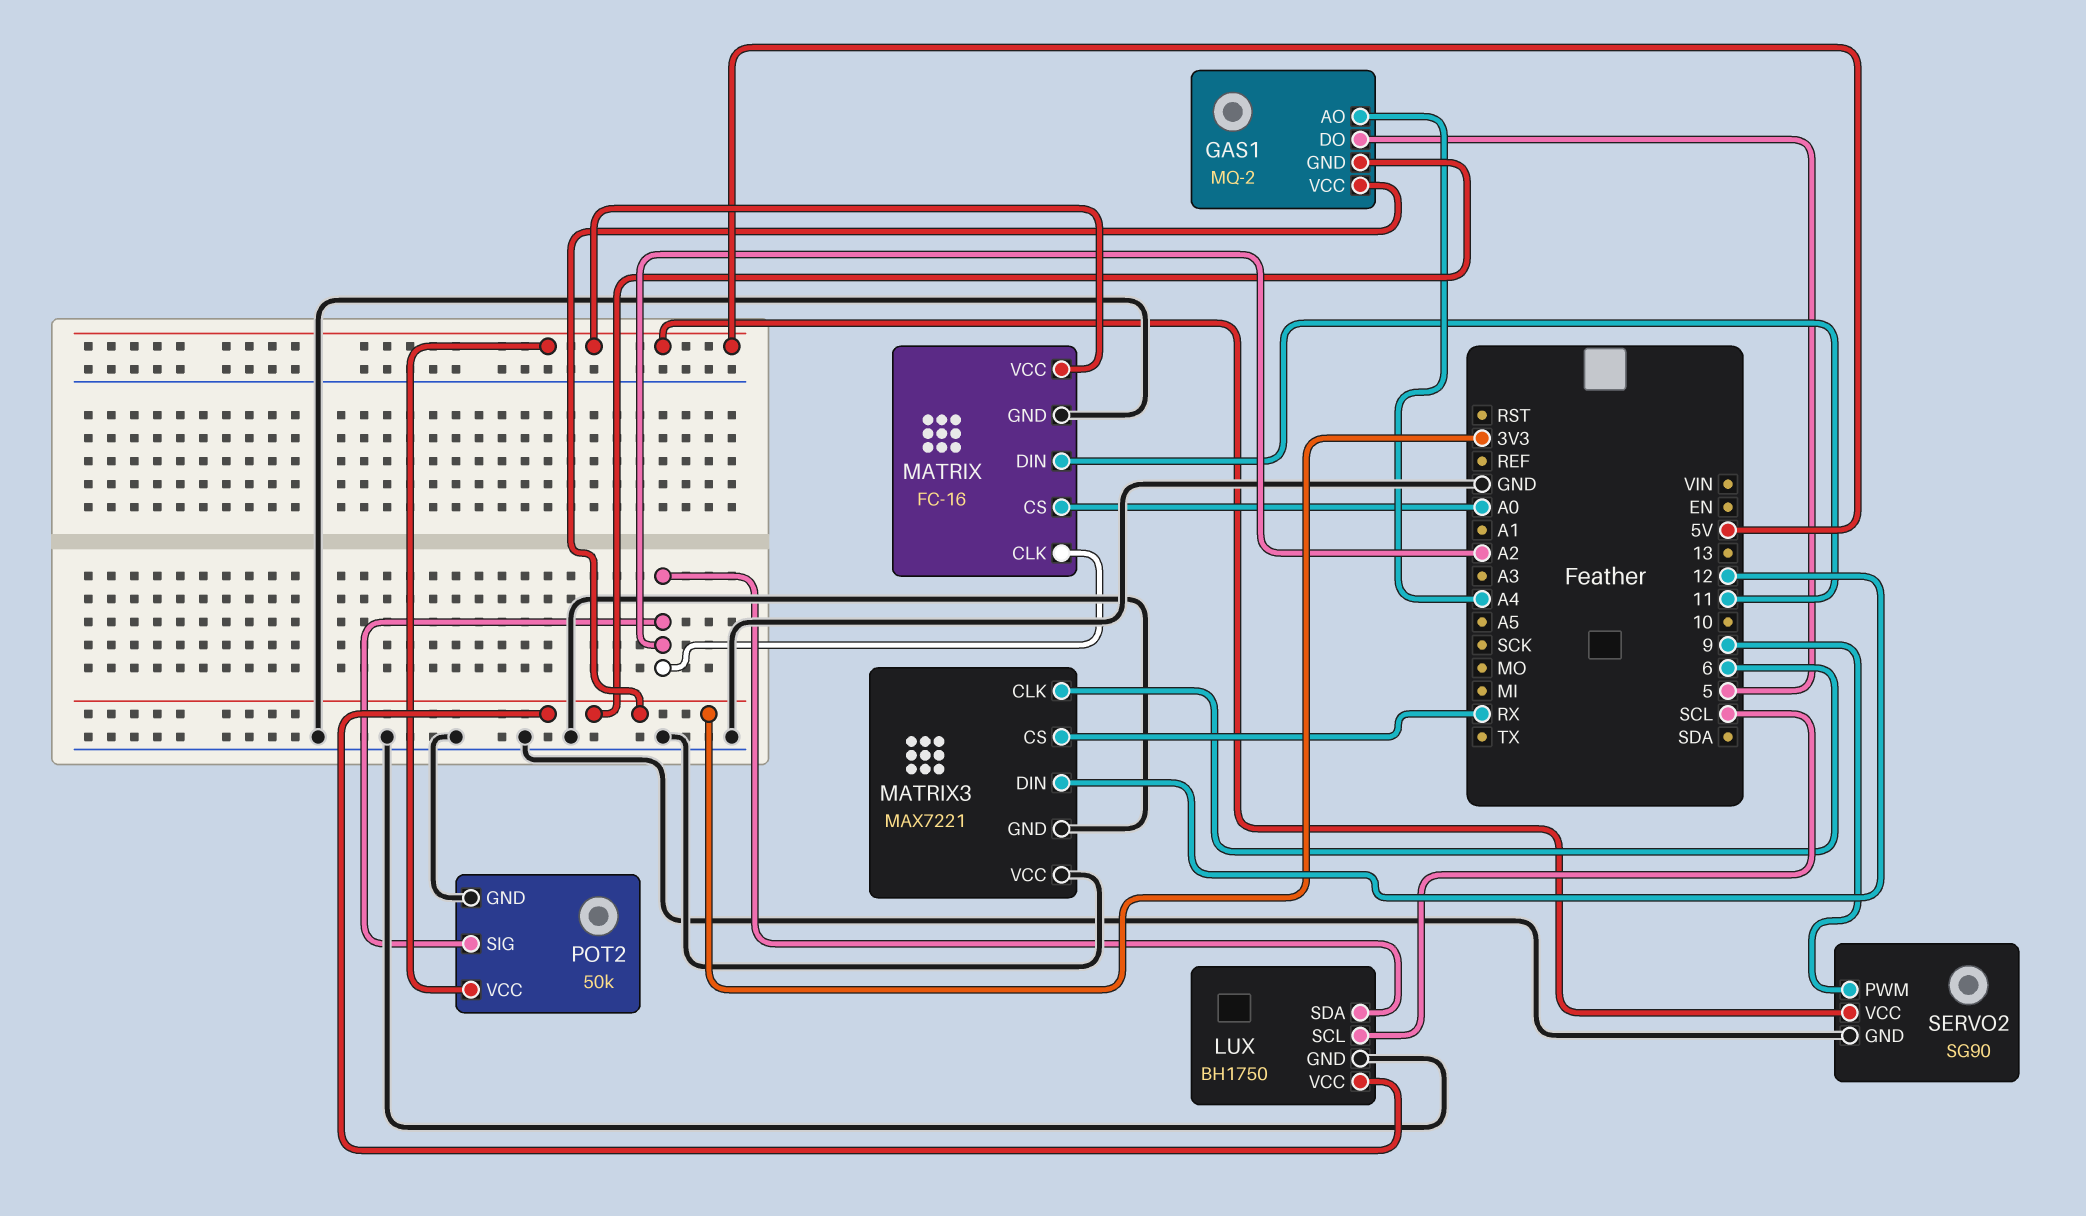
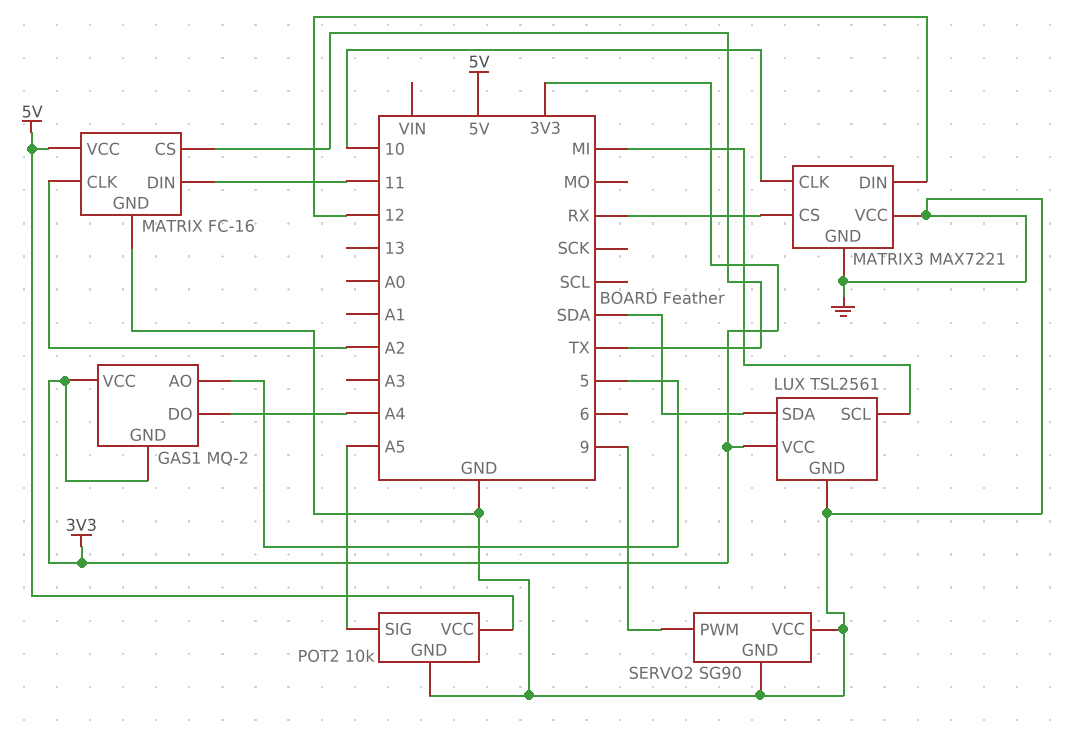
GAS1 pin AO: A4 -> 5
GAS1 pin DO: 5 -> A4
LUX: BH1750 -> TSL2561
LUX pin SCL: SCL -> MI
LUX pin SDA: A2 -> SDA
MATRIX pin CS: A0 -> TX
MATRIX3 pin CLK: 6 -> 10
POT2: 50k -> 10k
POT2 pin SIG: A2 -> A5
SERVO2 pin VCC: 5V -> GND

